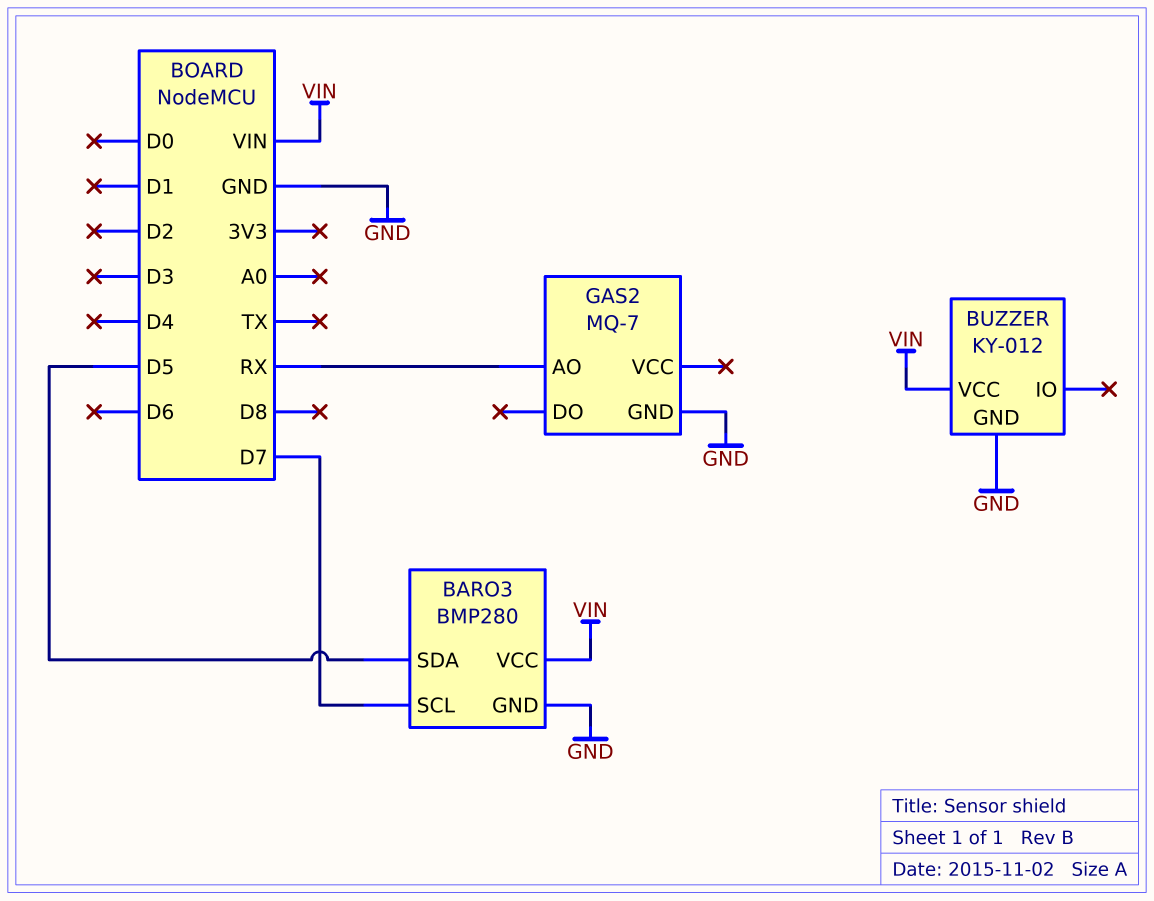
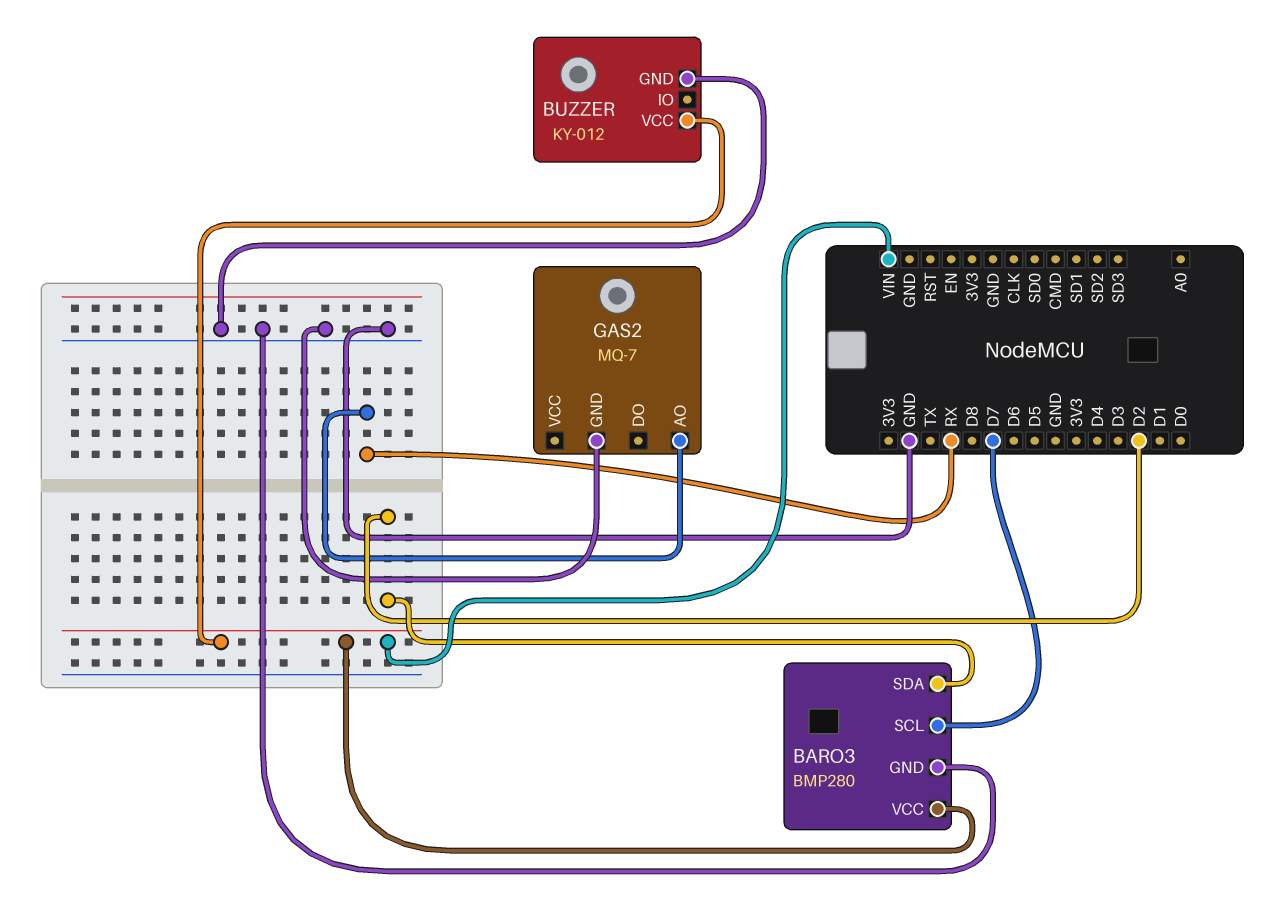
BARO3 pin SDA: D5 -> D2

